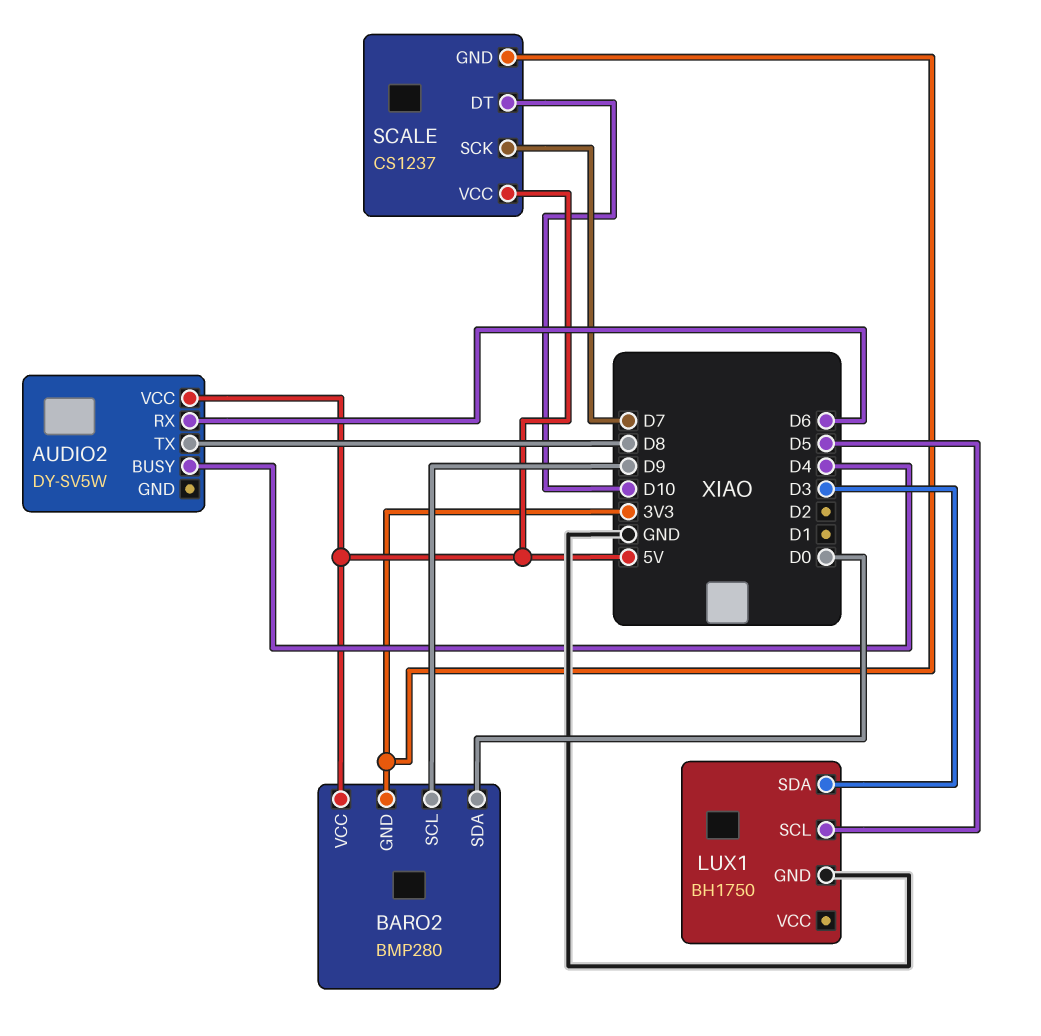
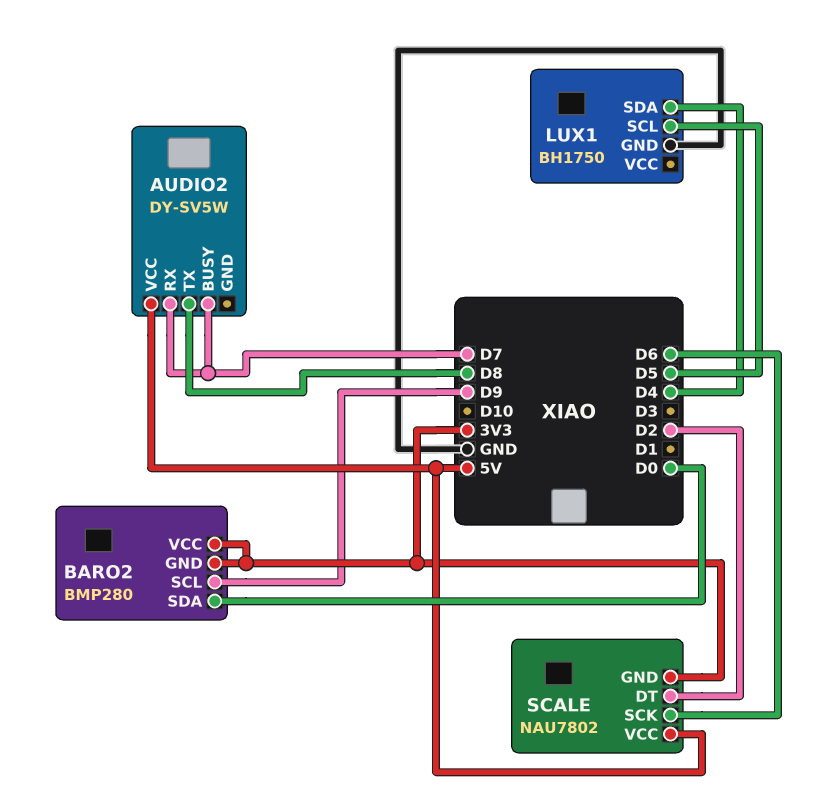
AUDIO2 pin BUSY: D4 -> D7
AUDIO2 pin RX: D6 -> D7
BARO2 pin VCC: 5V -> 3V3
LUX1 pin SDA: D3 -> D4
SCALE: CS1237 -> NAU7802
SCALE pin DT: D10 -> D2
SCALE pin SCK: D7 -> D6

